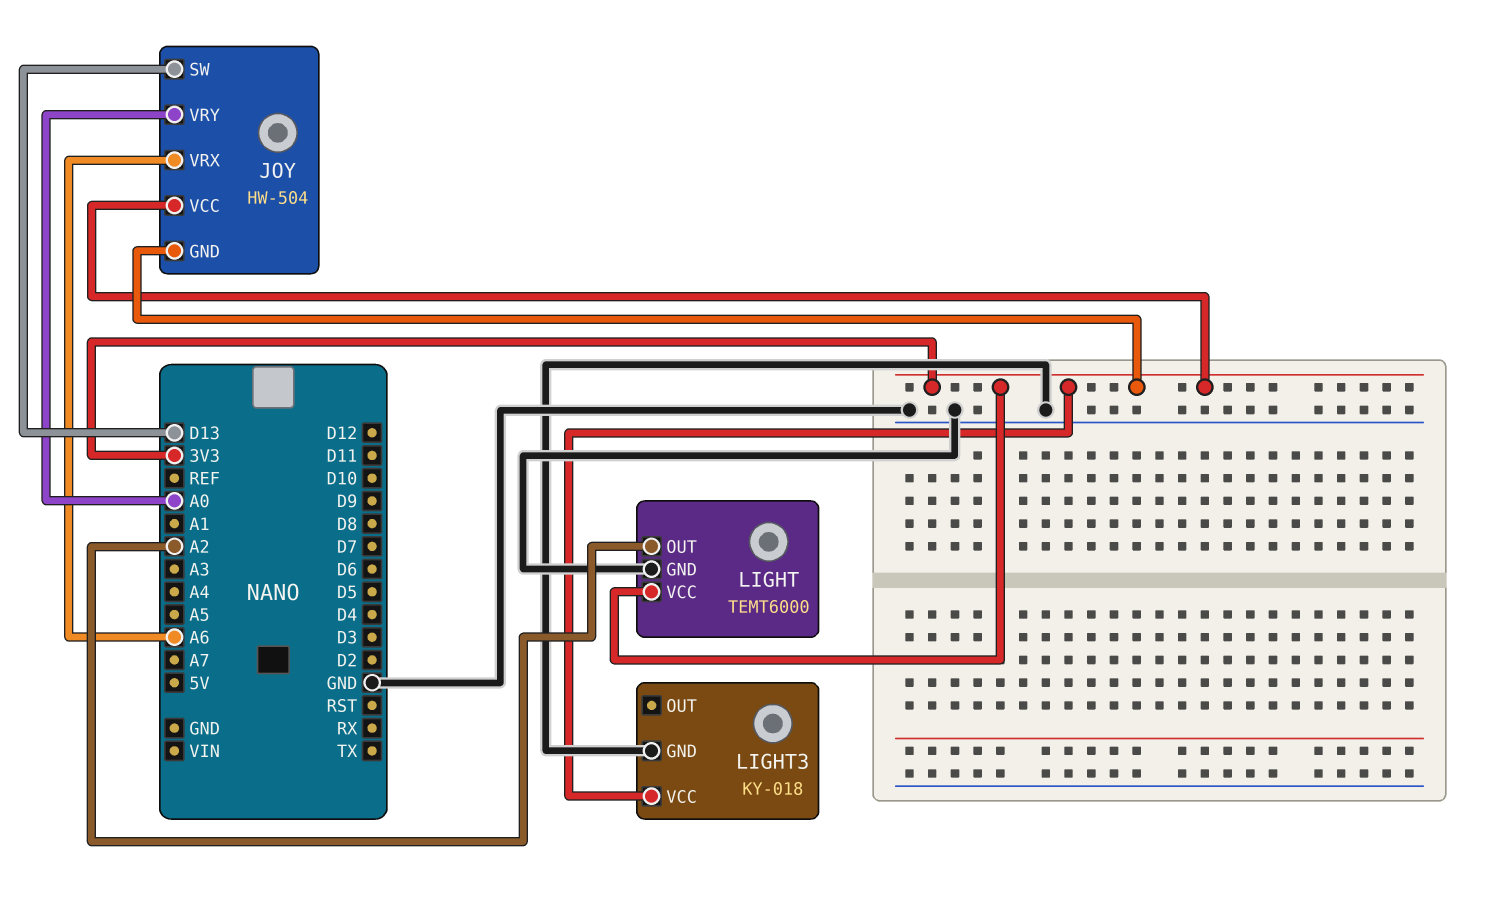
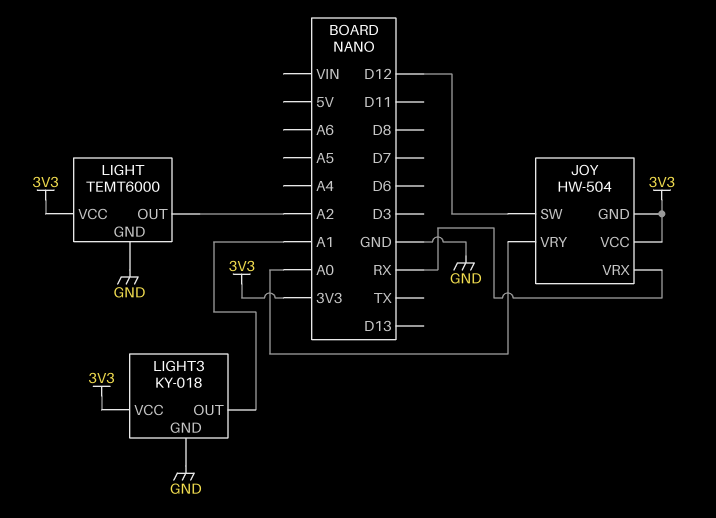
JOY pin SW: D13 -> D12
JOY pin VRX: A6 -> RX
LIGHT3 pin OUT: none -> A1

